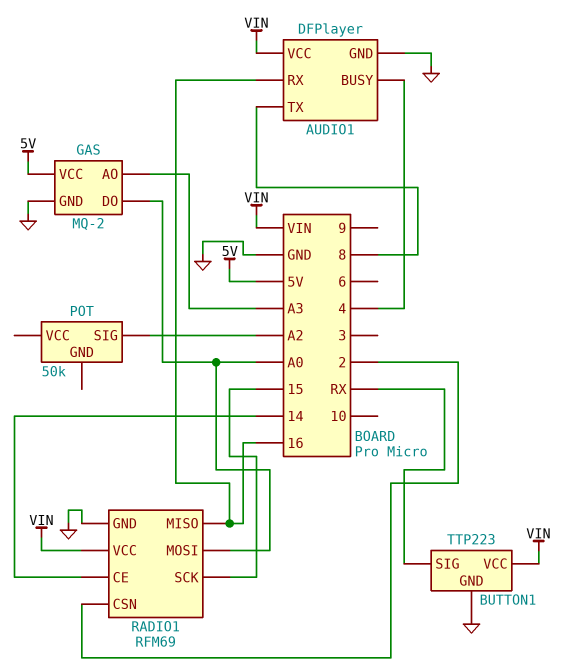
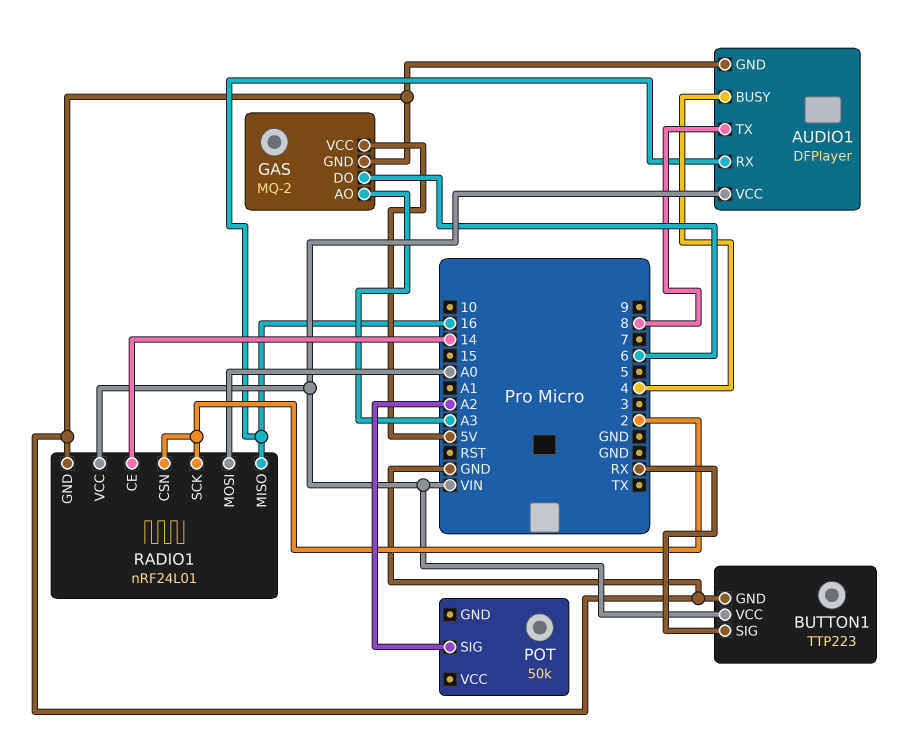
GAS pin DO: A0 -> 6
RADIO1: RFM69 -> nRF24L01
RADIO1 pin SCK: 15 -> 2

